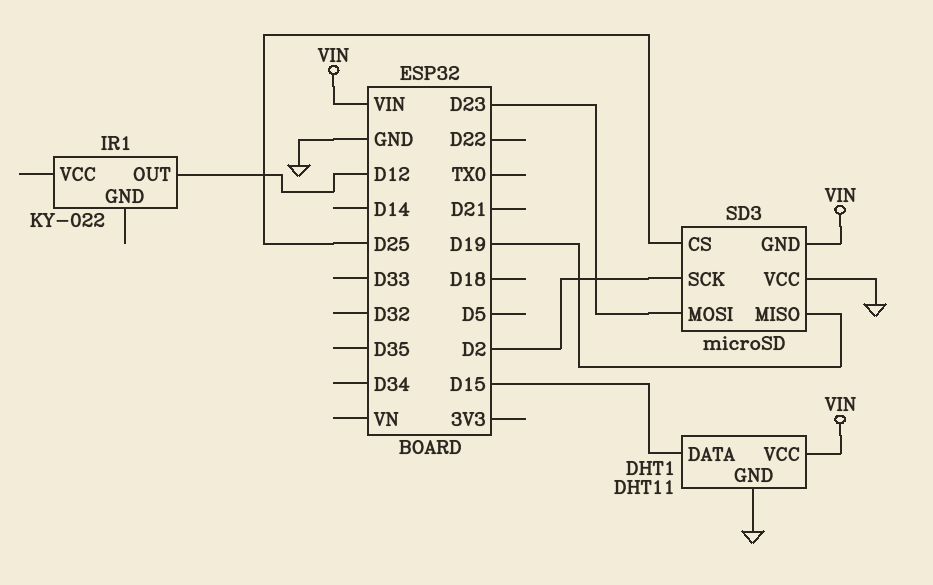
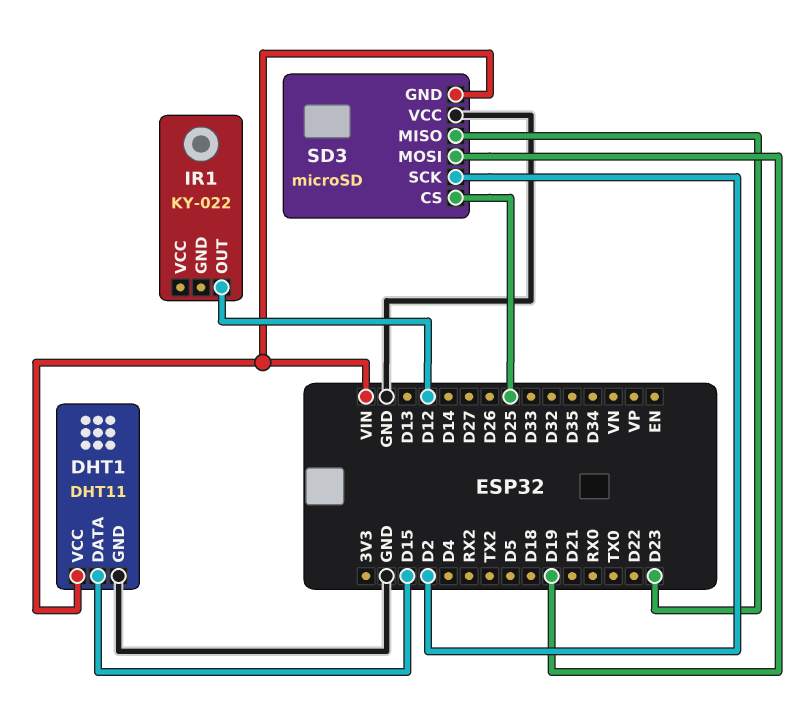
SD3 pin MISO: D19 -> D23
SD3 pin MOSI: D23 -> D19

